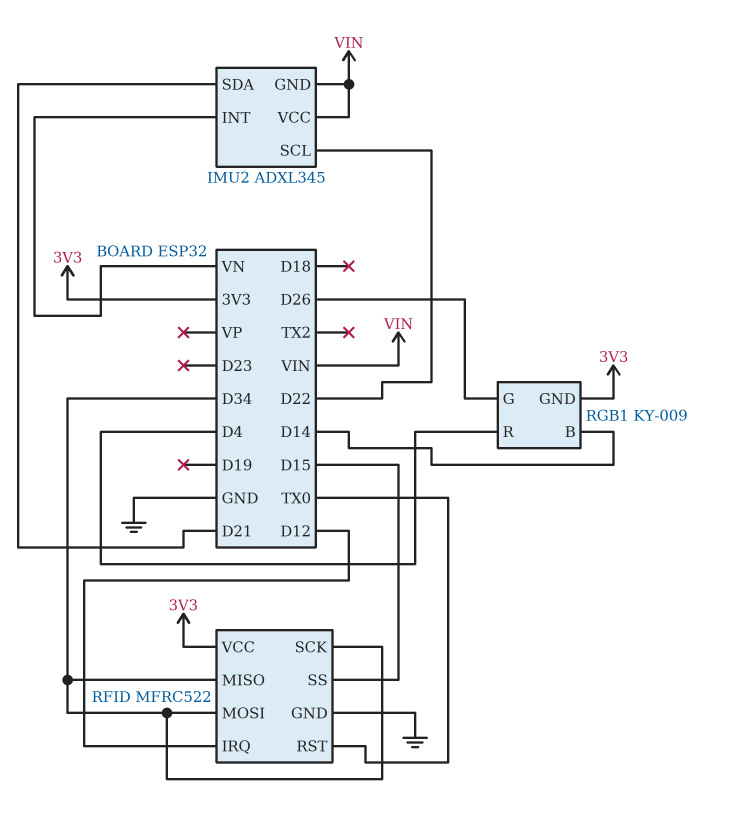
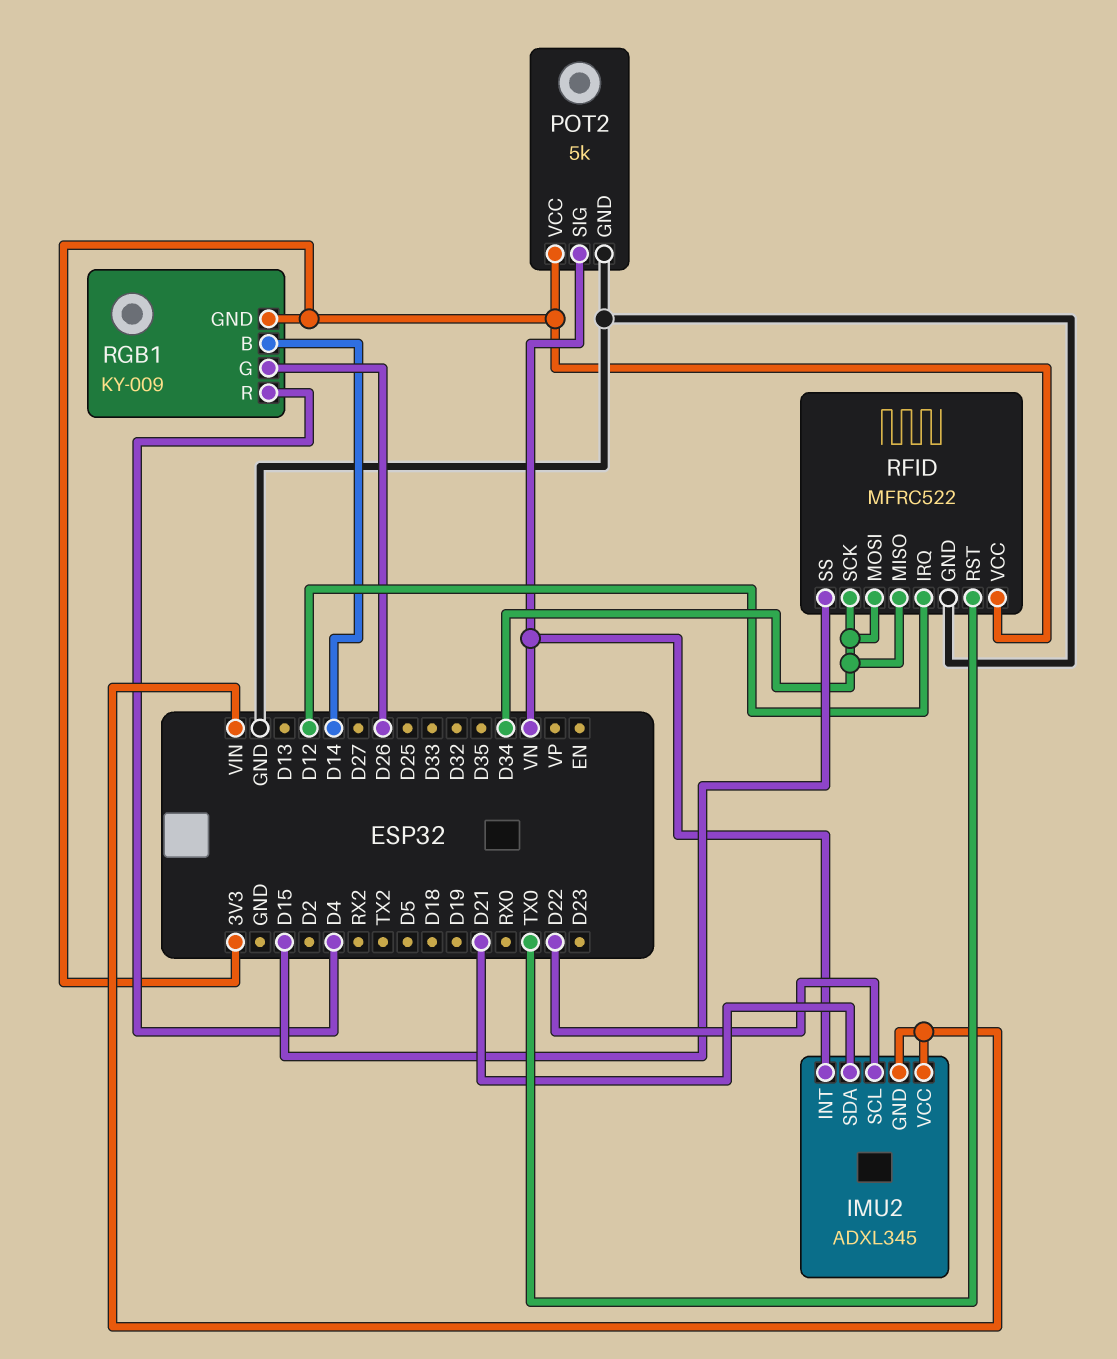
POT2: none -> 5k
POT2 pin GND: none -> GND
POT2 pin SIG: none -> VN
POT2 pin VCC: none -> 3V3

